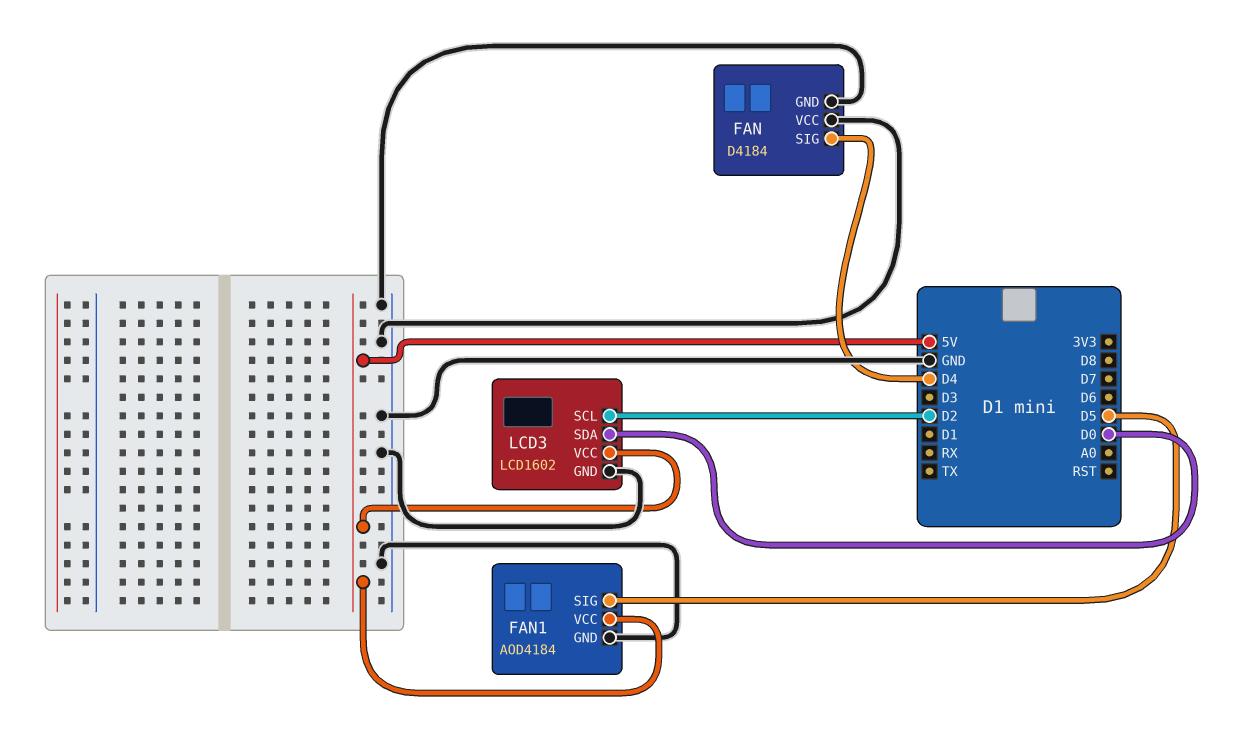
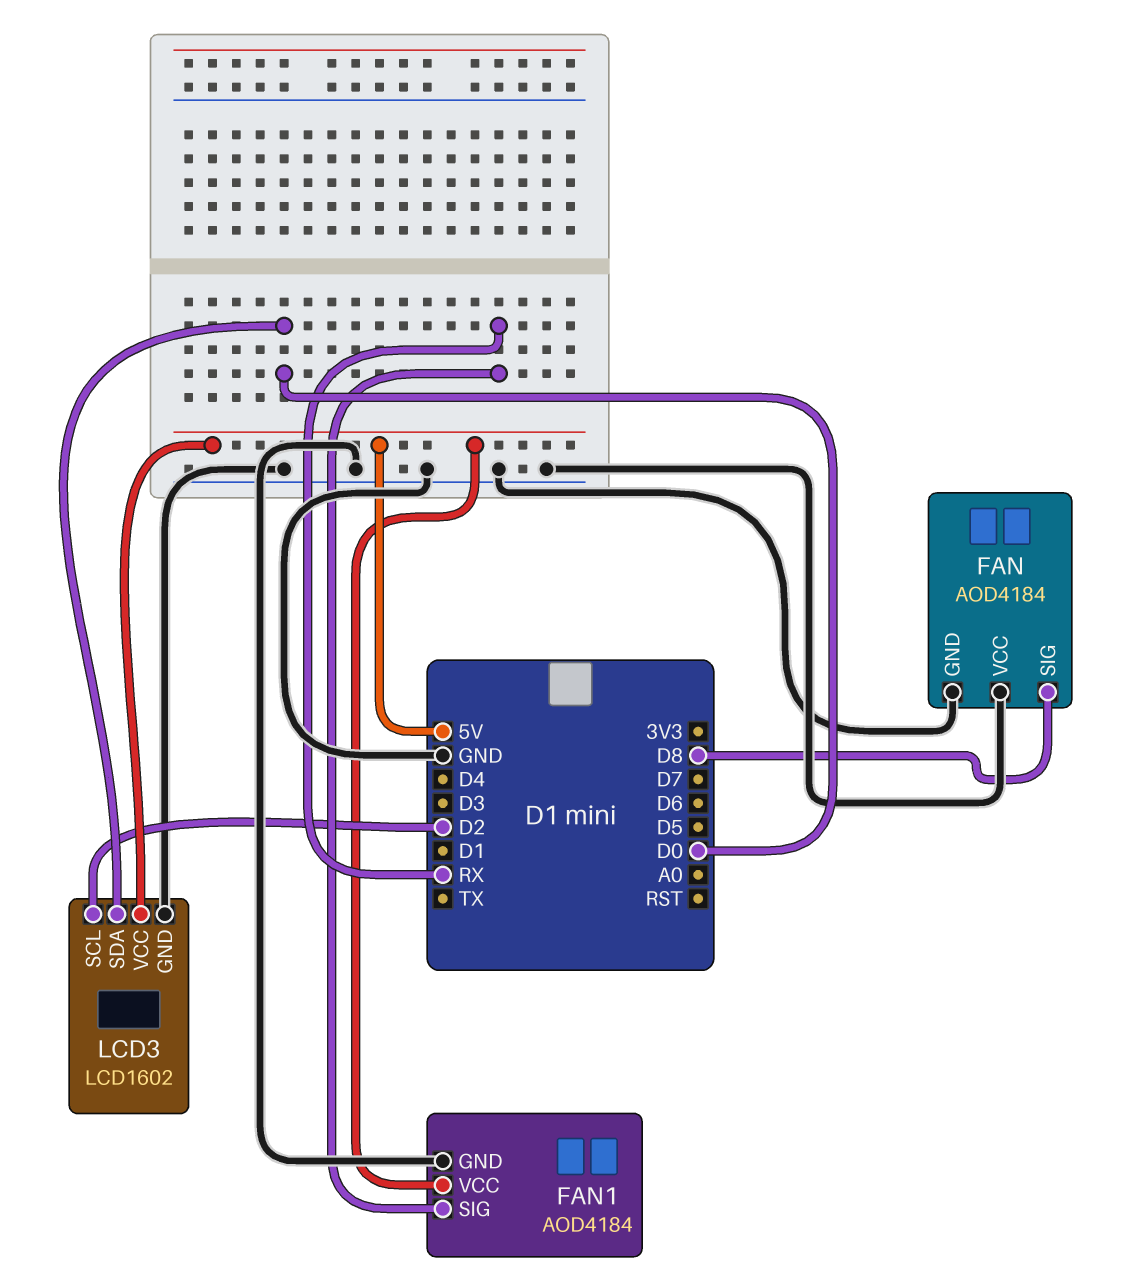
FAN: D4184 -> AOD4184
FAN pin SIG: D4 -> D8
FAN1 pin SIG: D5 -> RX

